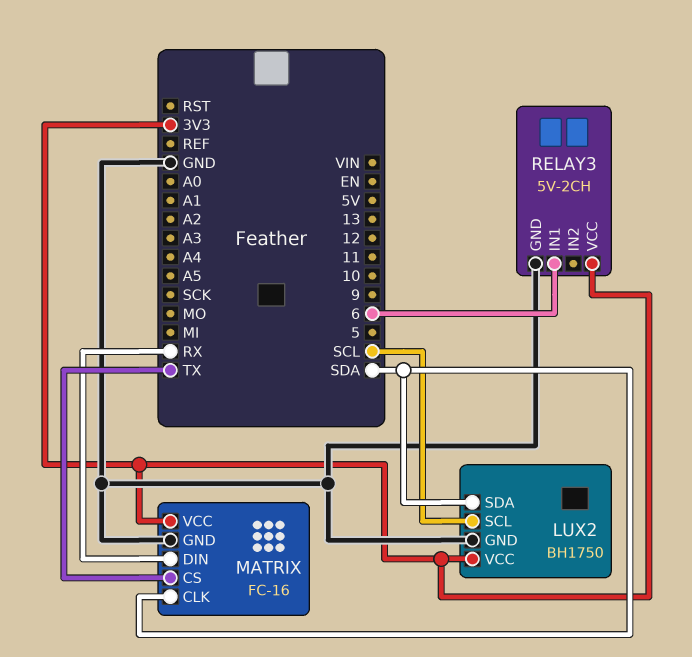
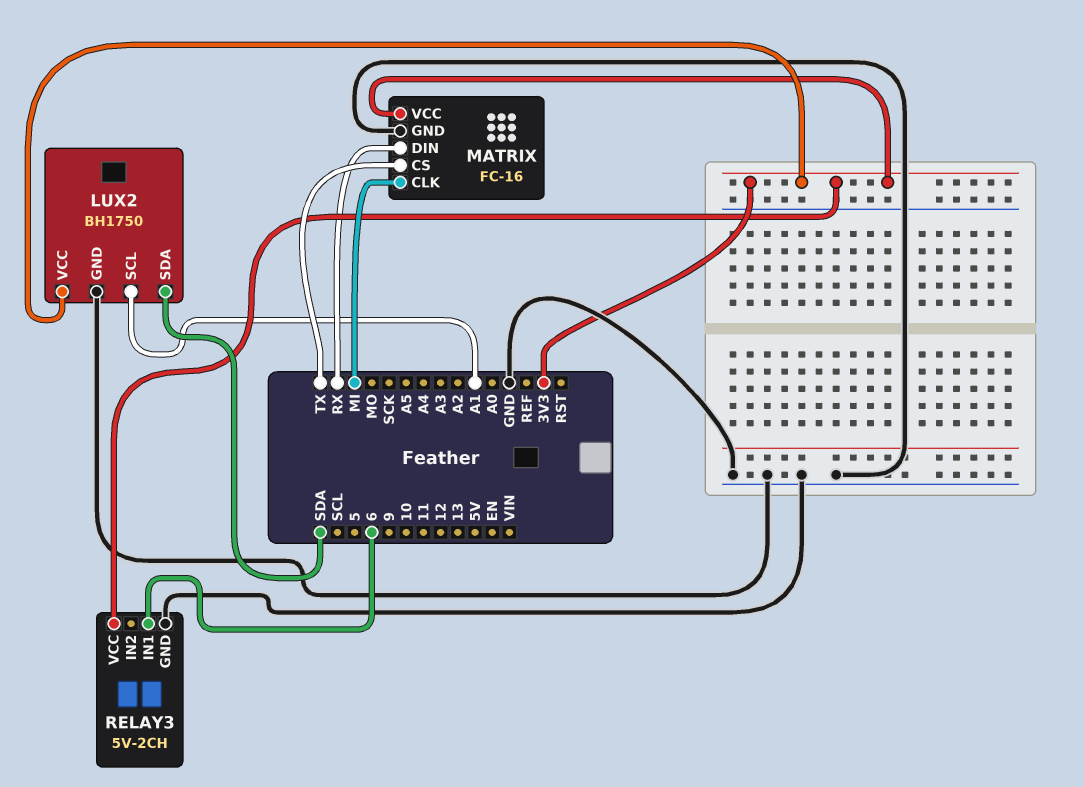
LUX2 pin SCL: SCL -> A1
MATRIX pin CLK: SDA -> MI

